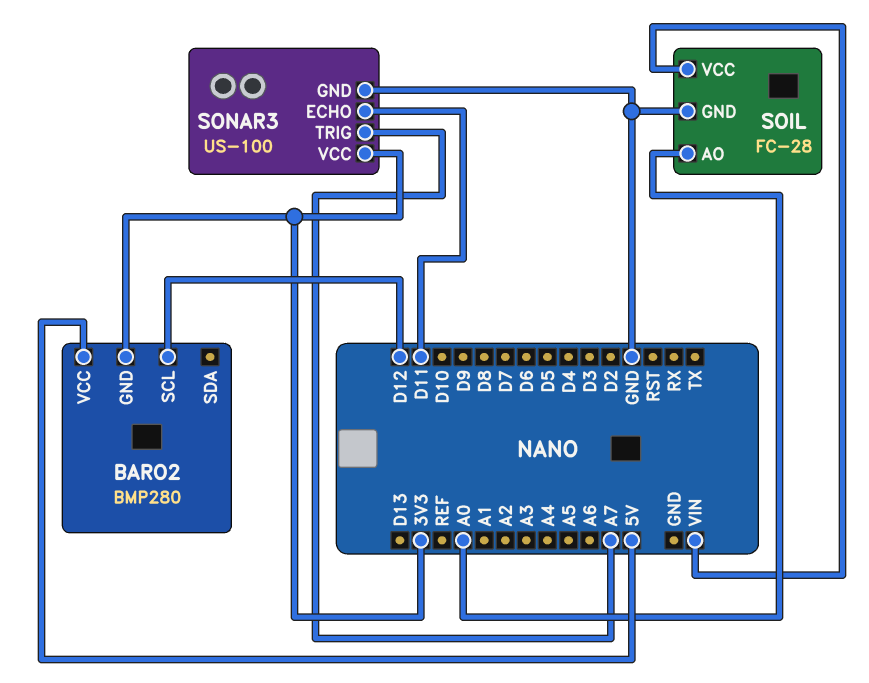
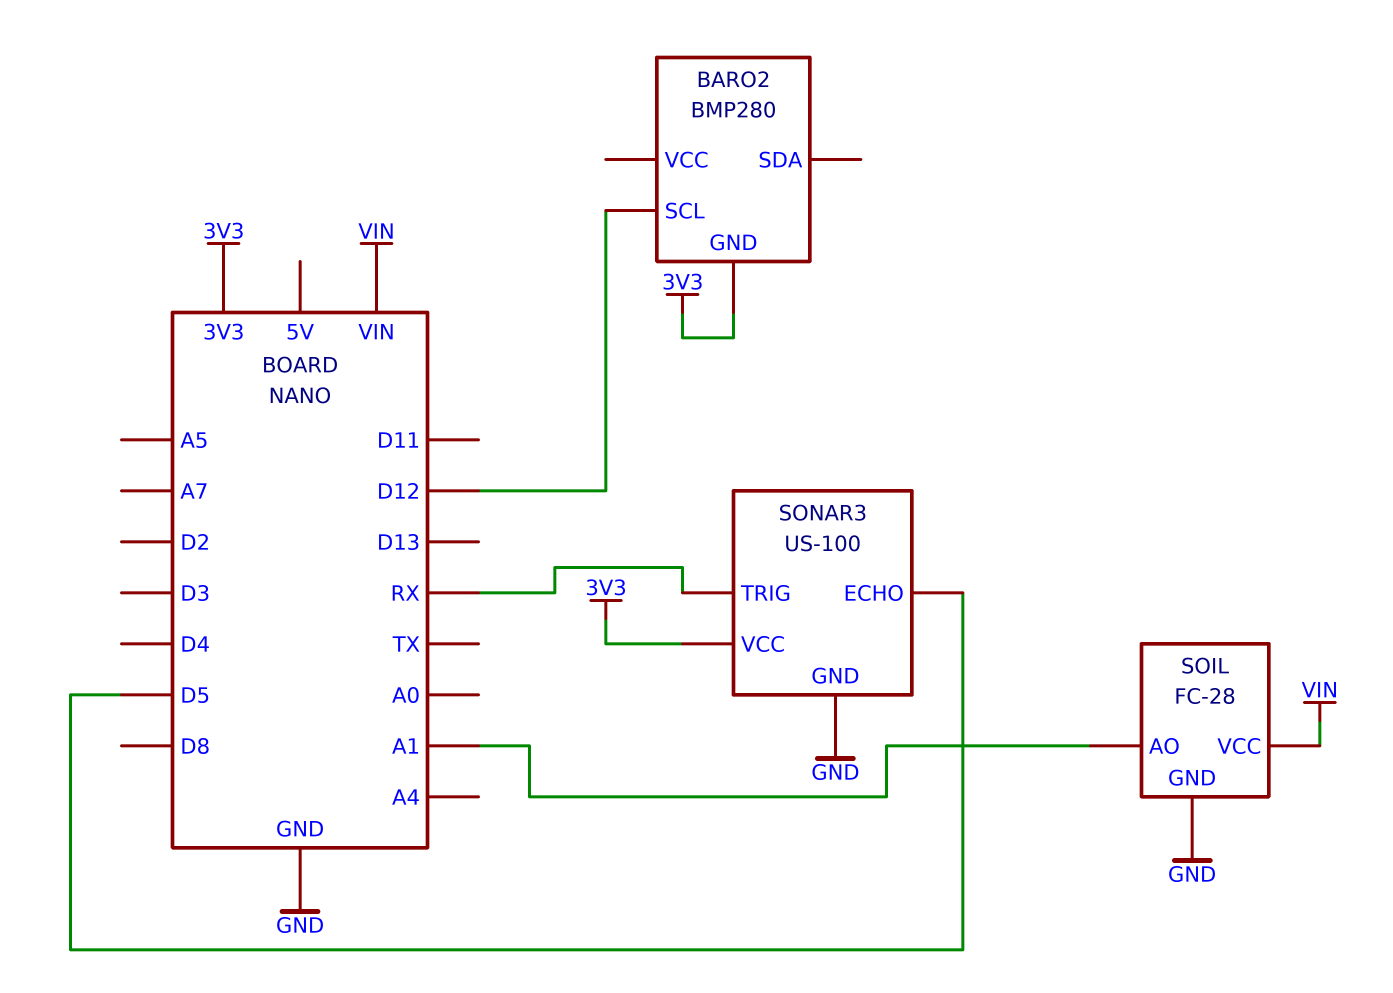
BARO2 pin VCC: 5V -> none
SOIL pin AO: A0 -> A1
SONAR3 pin ECHO: D11 -> D5
SONAR3 pin TRIG: A7 -> RX

